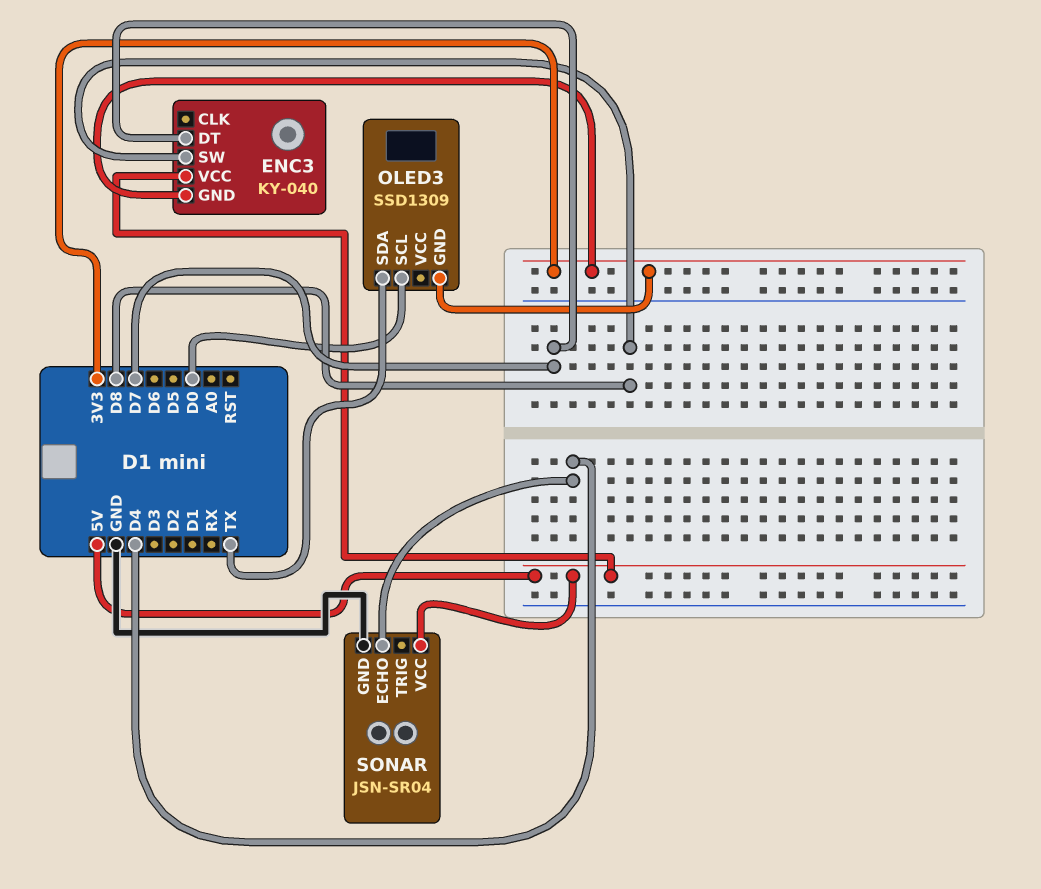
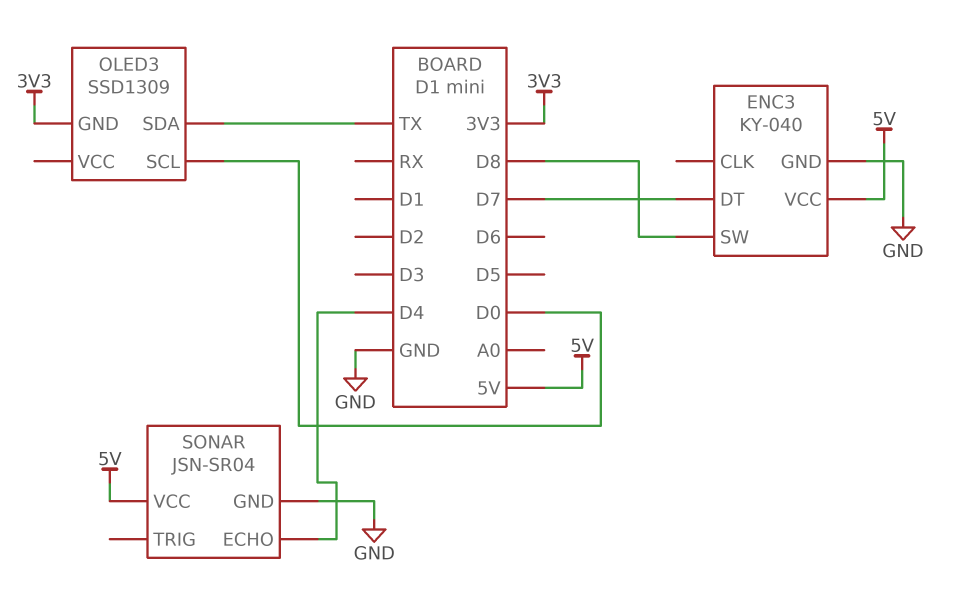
ENC3 pin GND: 3V3 -> GND

